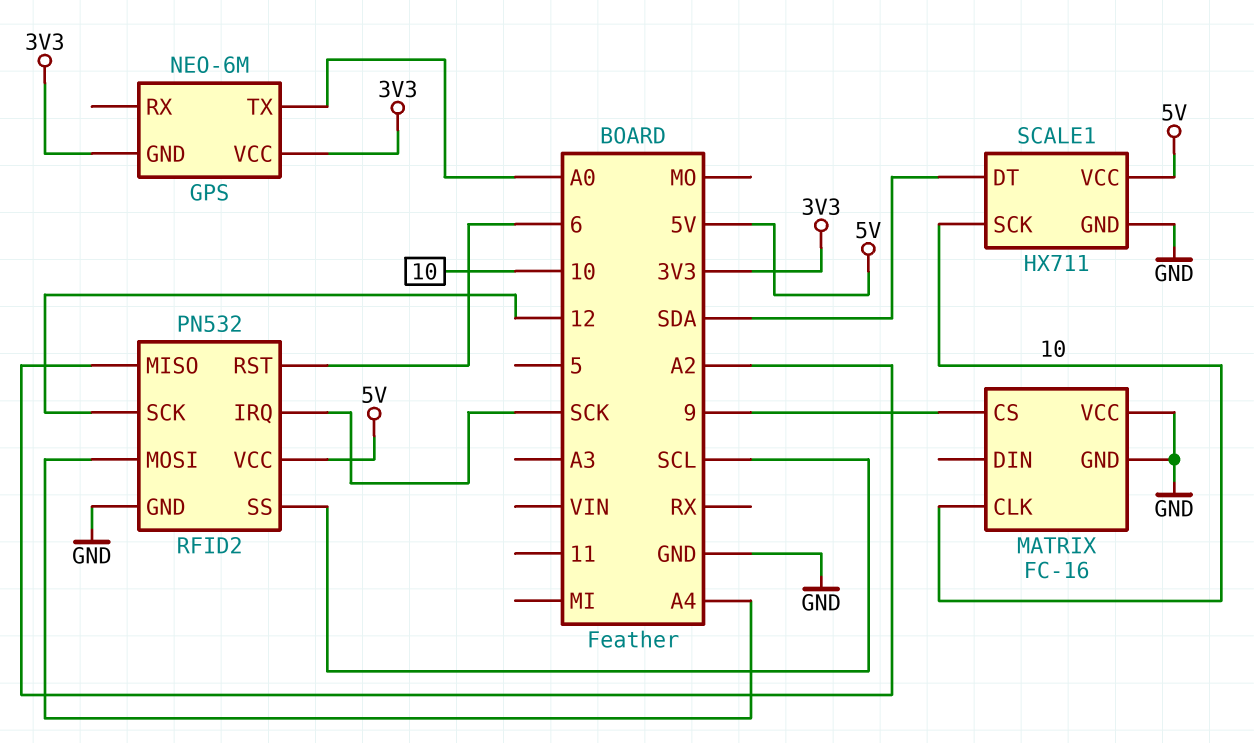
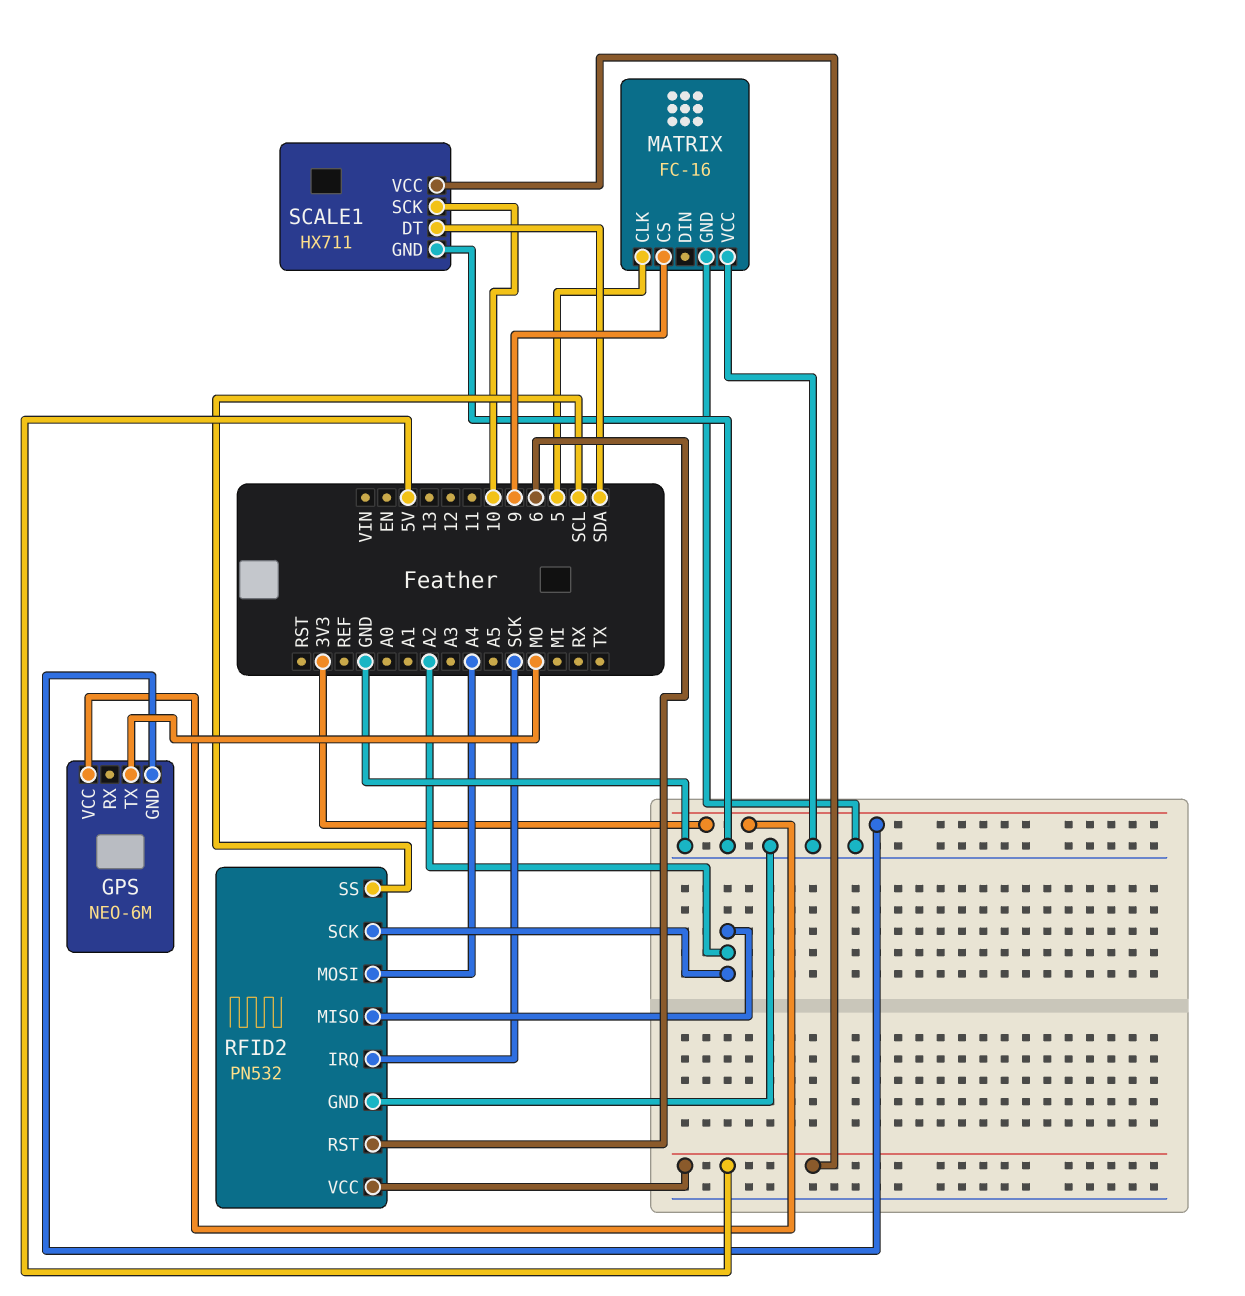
GPS pin TX: A0 -> MO
MATRIX pin CLK: 10 -> 5
RFID2 pin SCK: 12 -> A2

